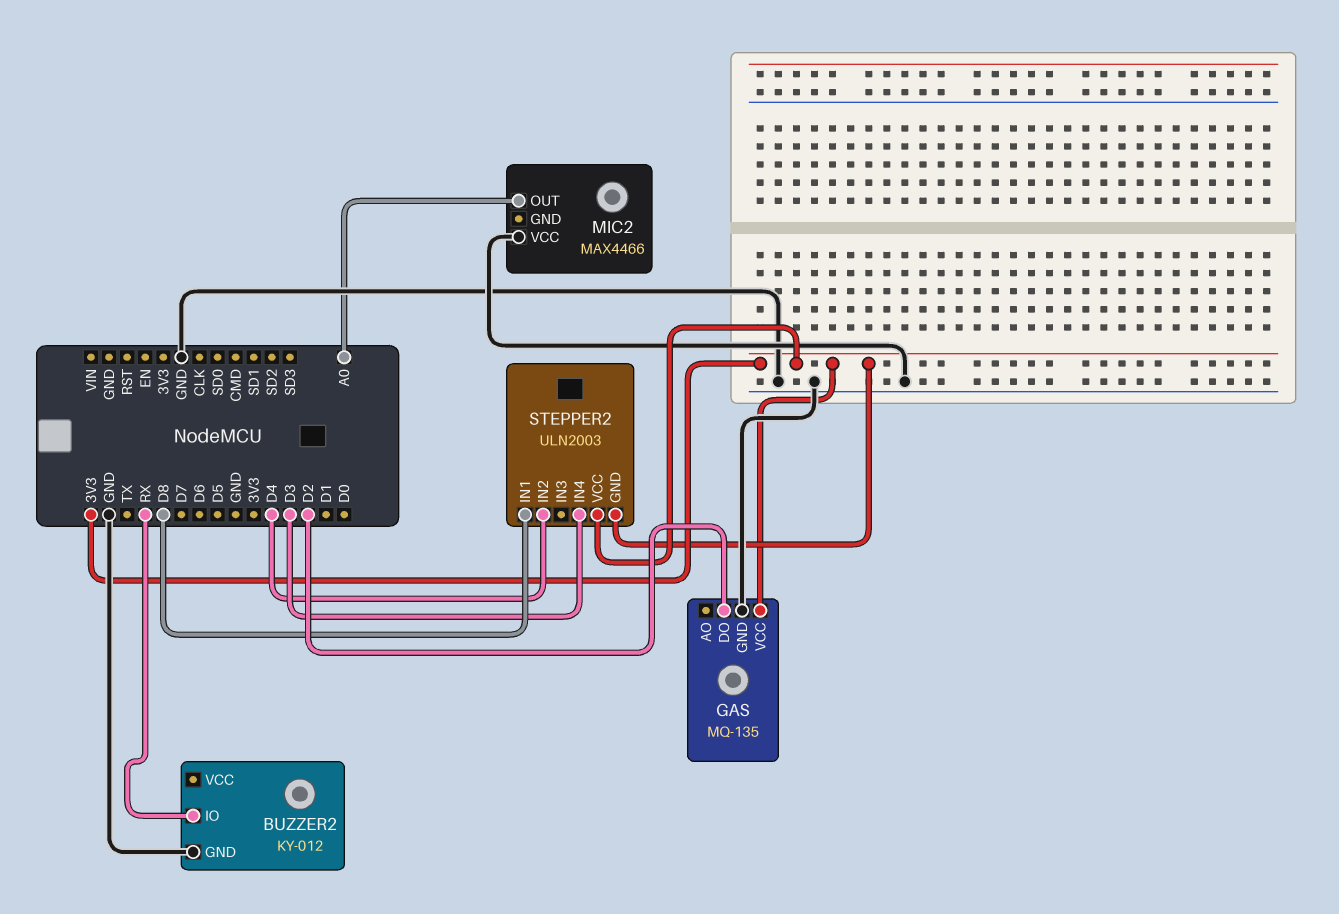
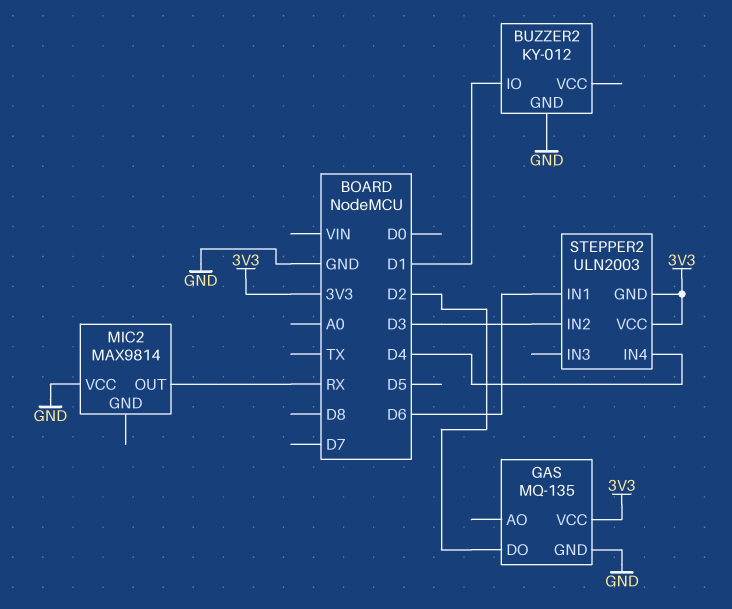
BUZZER2 pin IO: RX -> D1
MIC2: MAX4466 -> MAX9814
MIC2 pin OUT: A0 -> RX
STEPPER2 pin IN1: D8 -> D6
STEPPER2 pin IN2: D4 -> D3
STEPPER2 pin IN4: D3 -> D4

